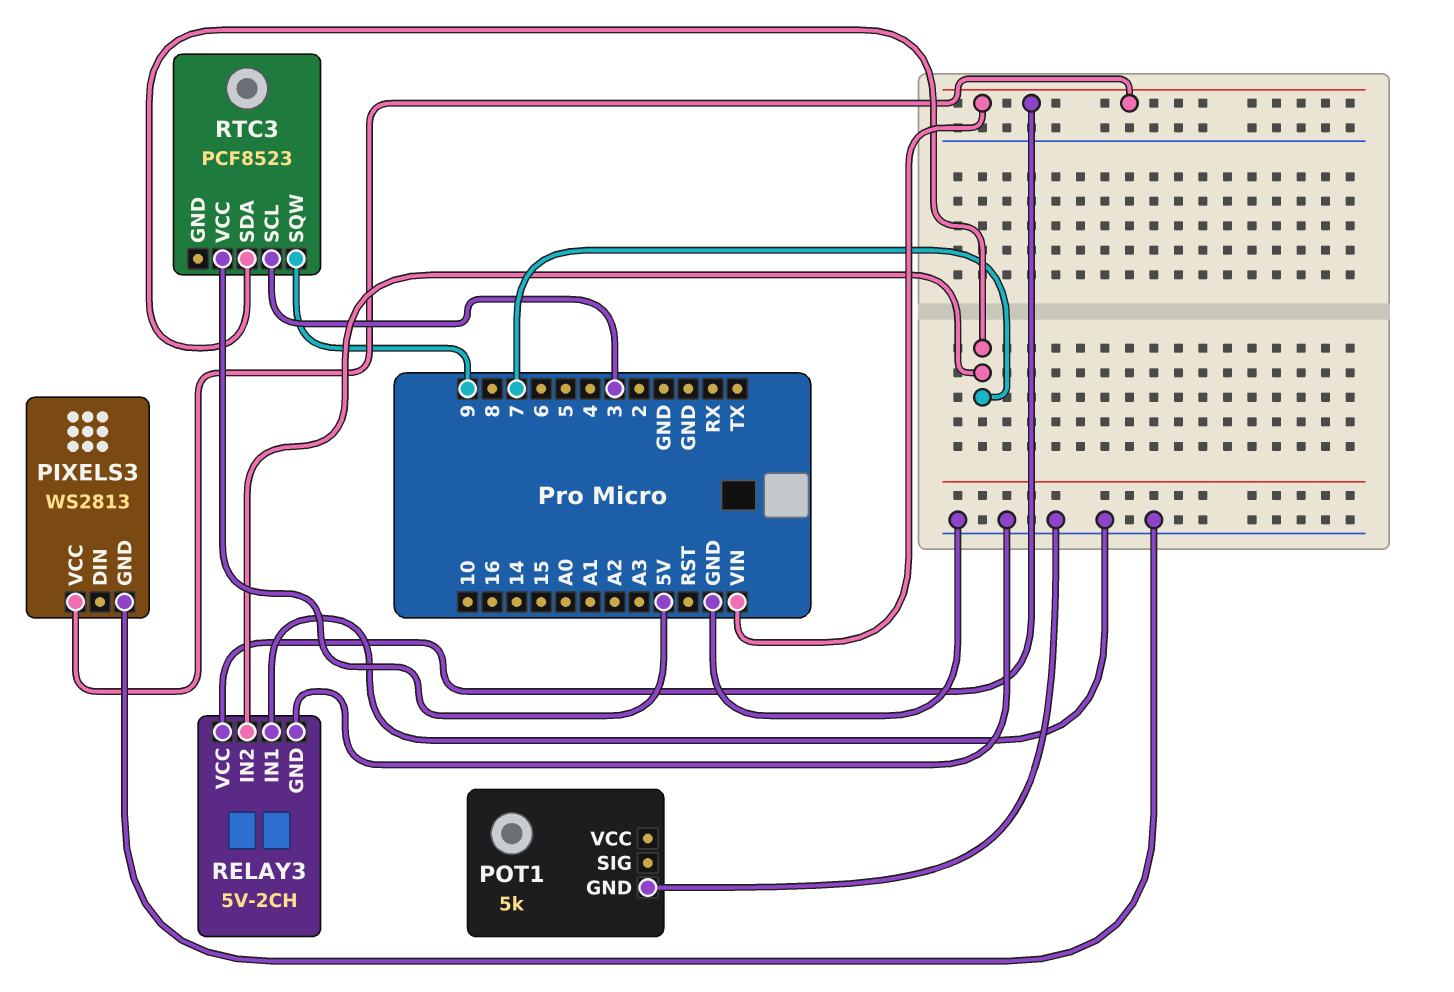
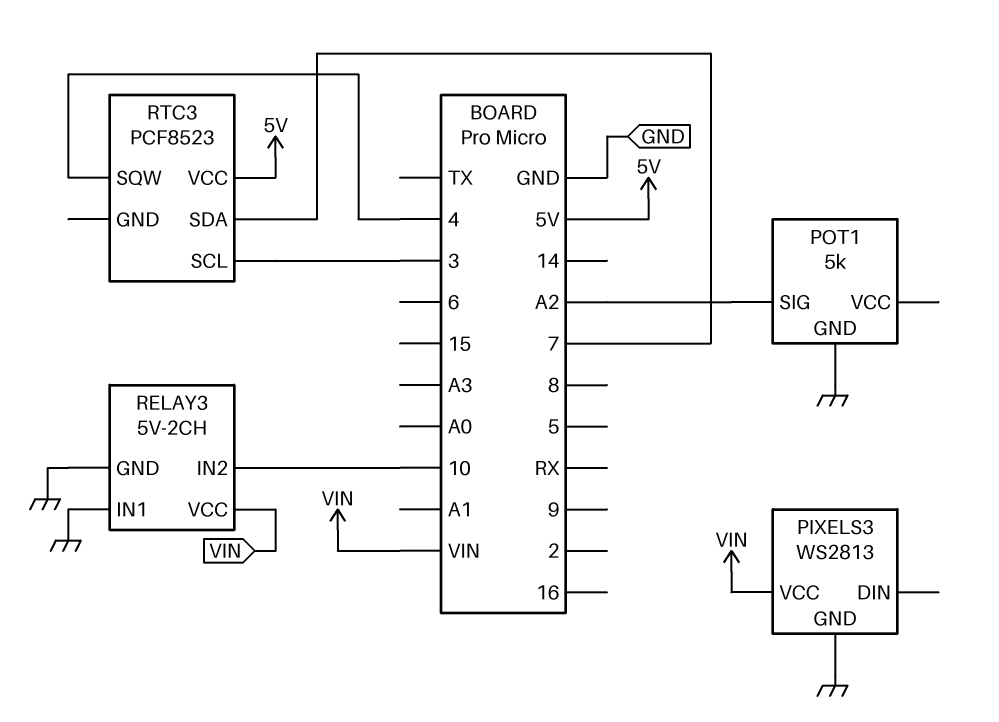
POT1 pin SIG: none -> A2
RELAY3 pin IN2: 7 -> 10
RTC3 pin SQW: 9 -> 4

